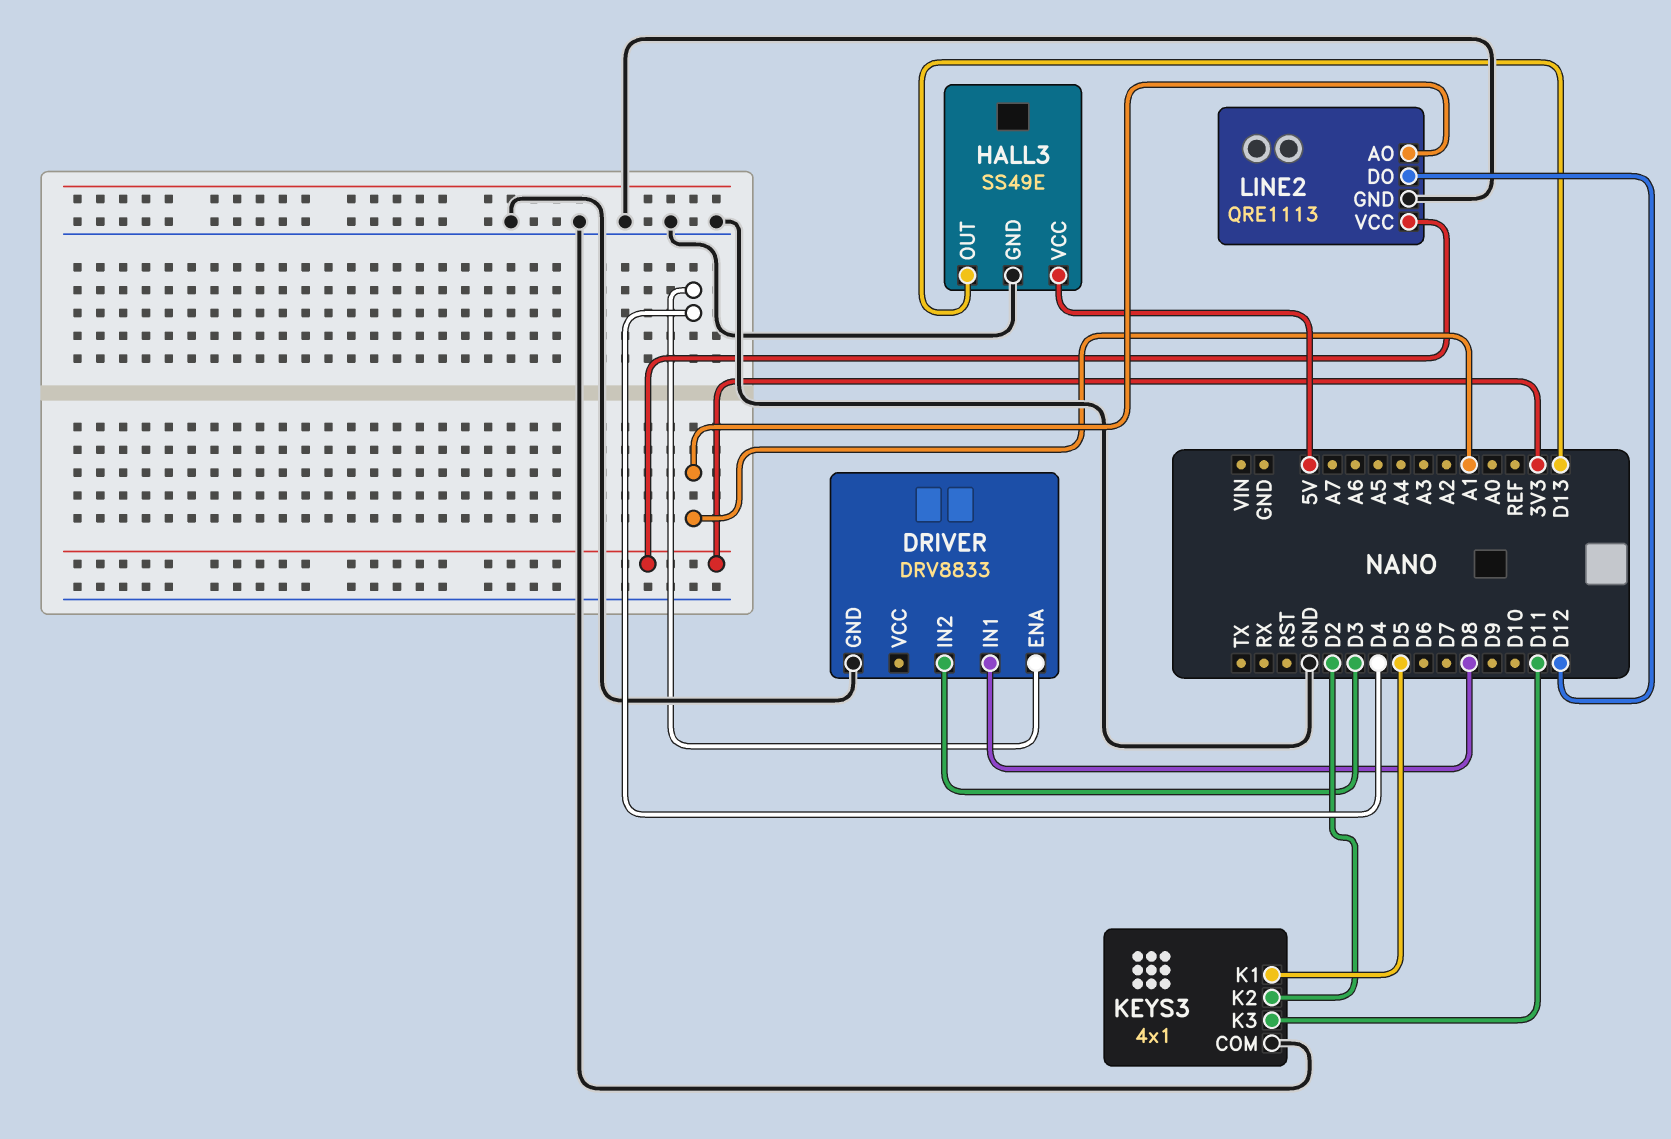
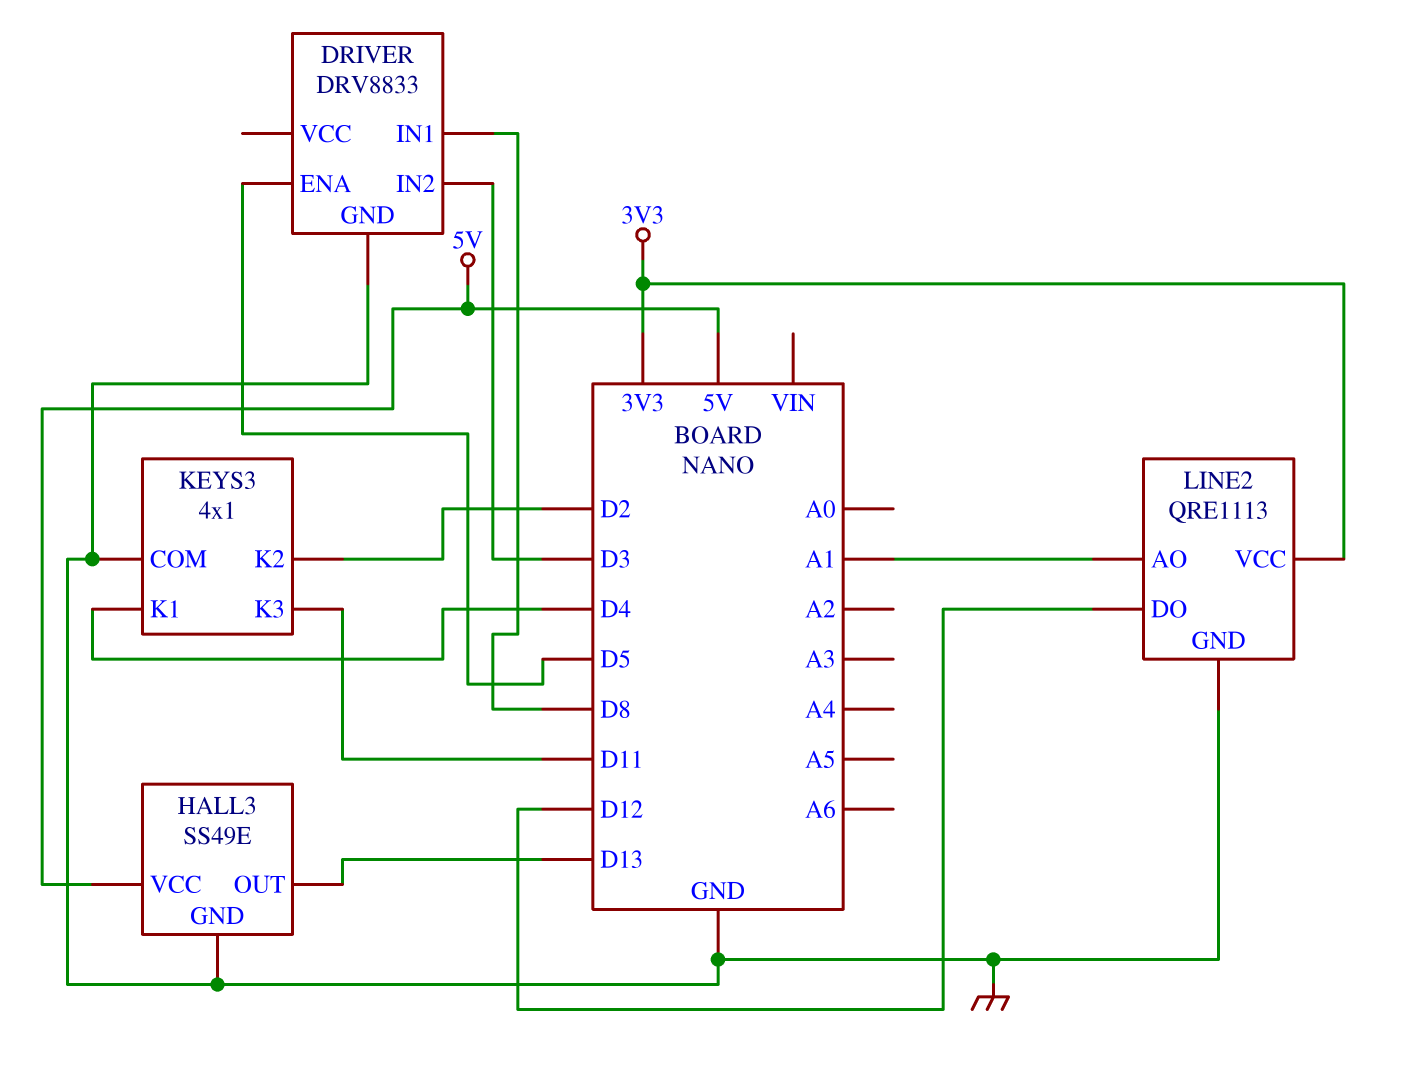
DRIVER pin ENA: D4 -> D5
KEYS3 pin K1: D5 -> D4

